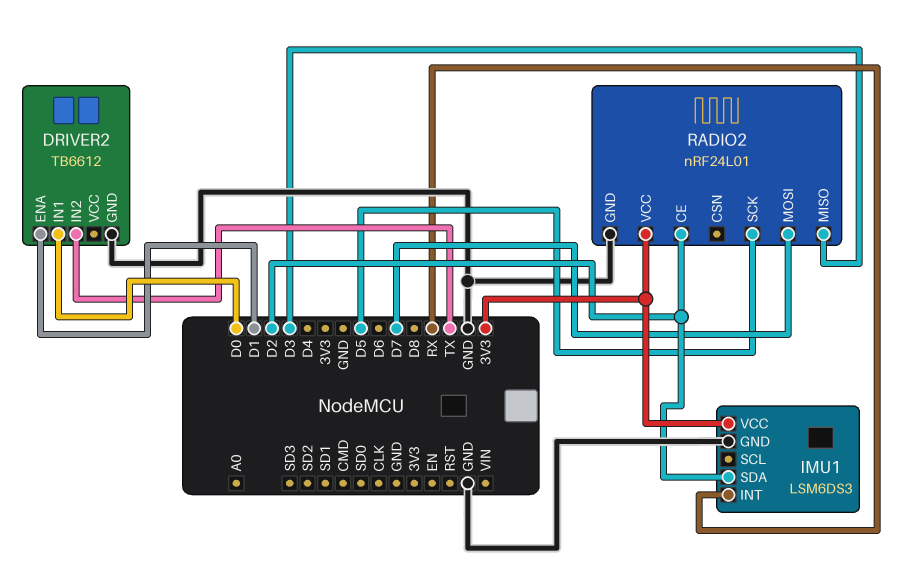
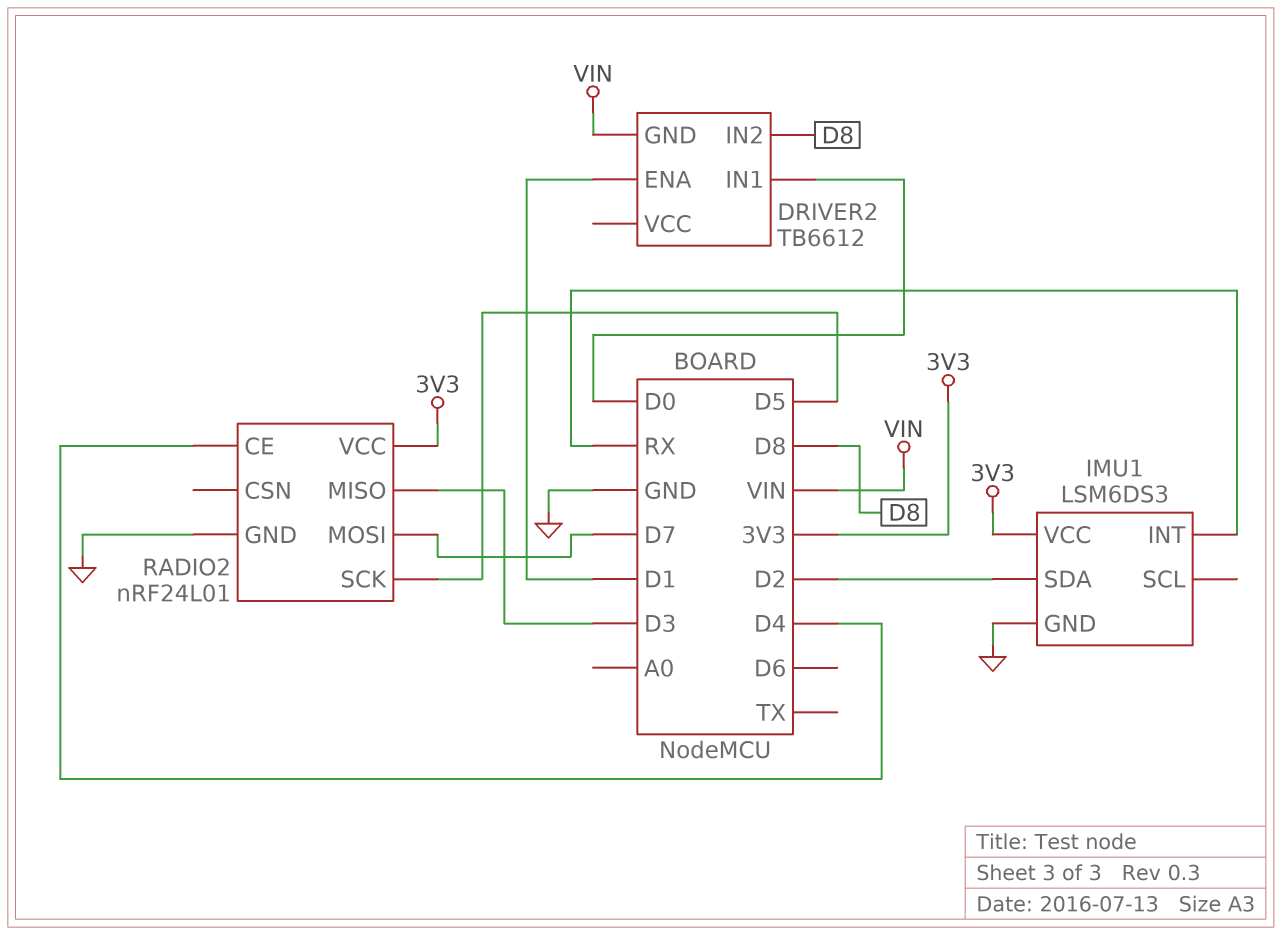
DRIVER2 pin GND: GND -> VIN
DRIVER2 pin IN2: TX -> D8
RADIO2 pin CE: D2 -> D4

